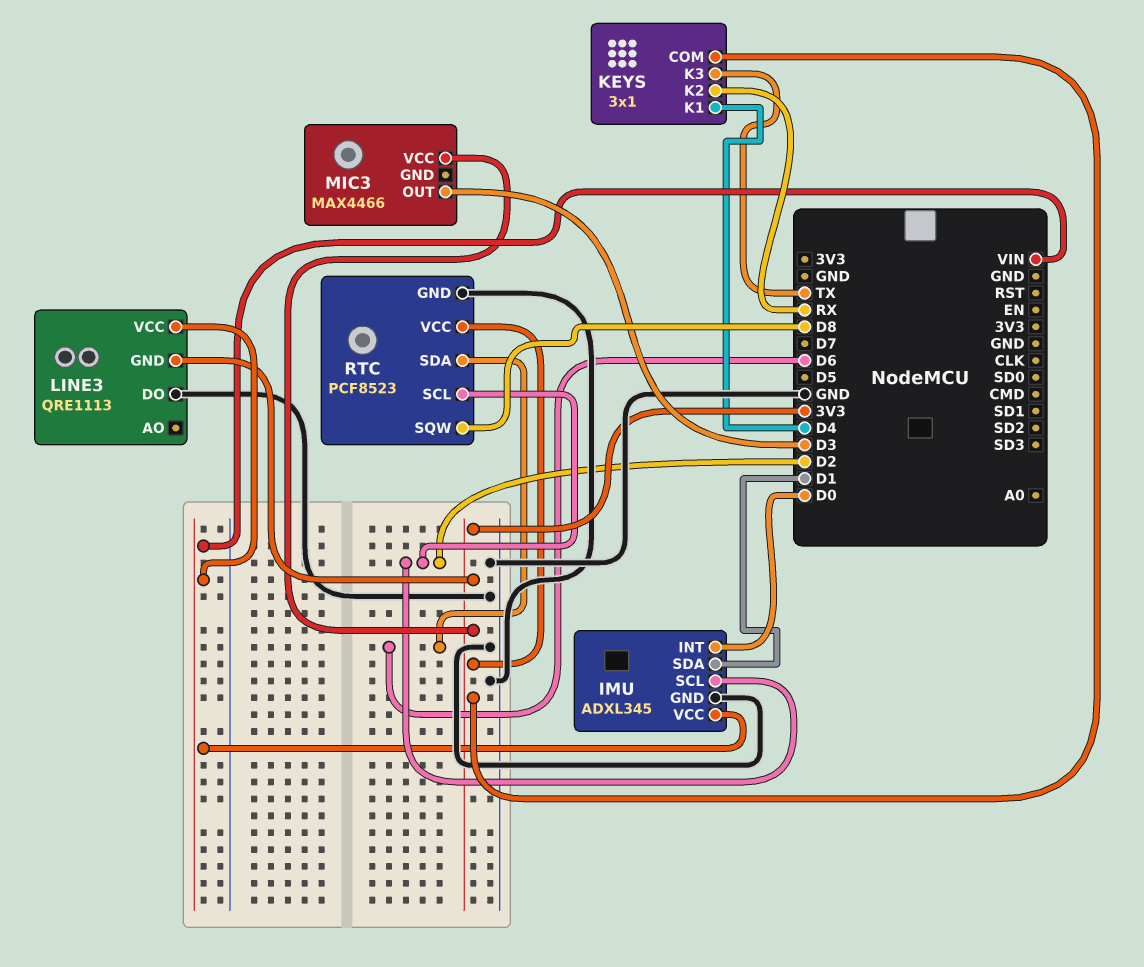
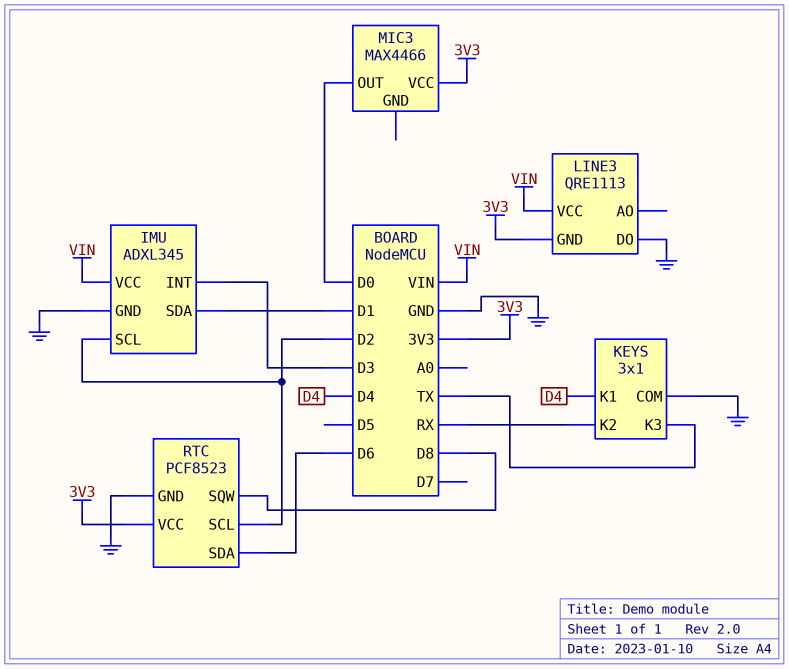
IMU pin INT: D0 -> D3
KEYS pin COM: 3V3 -> GND
MIC3 pin OUT: D3 -> D0

